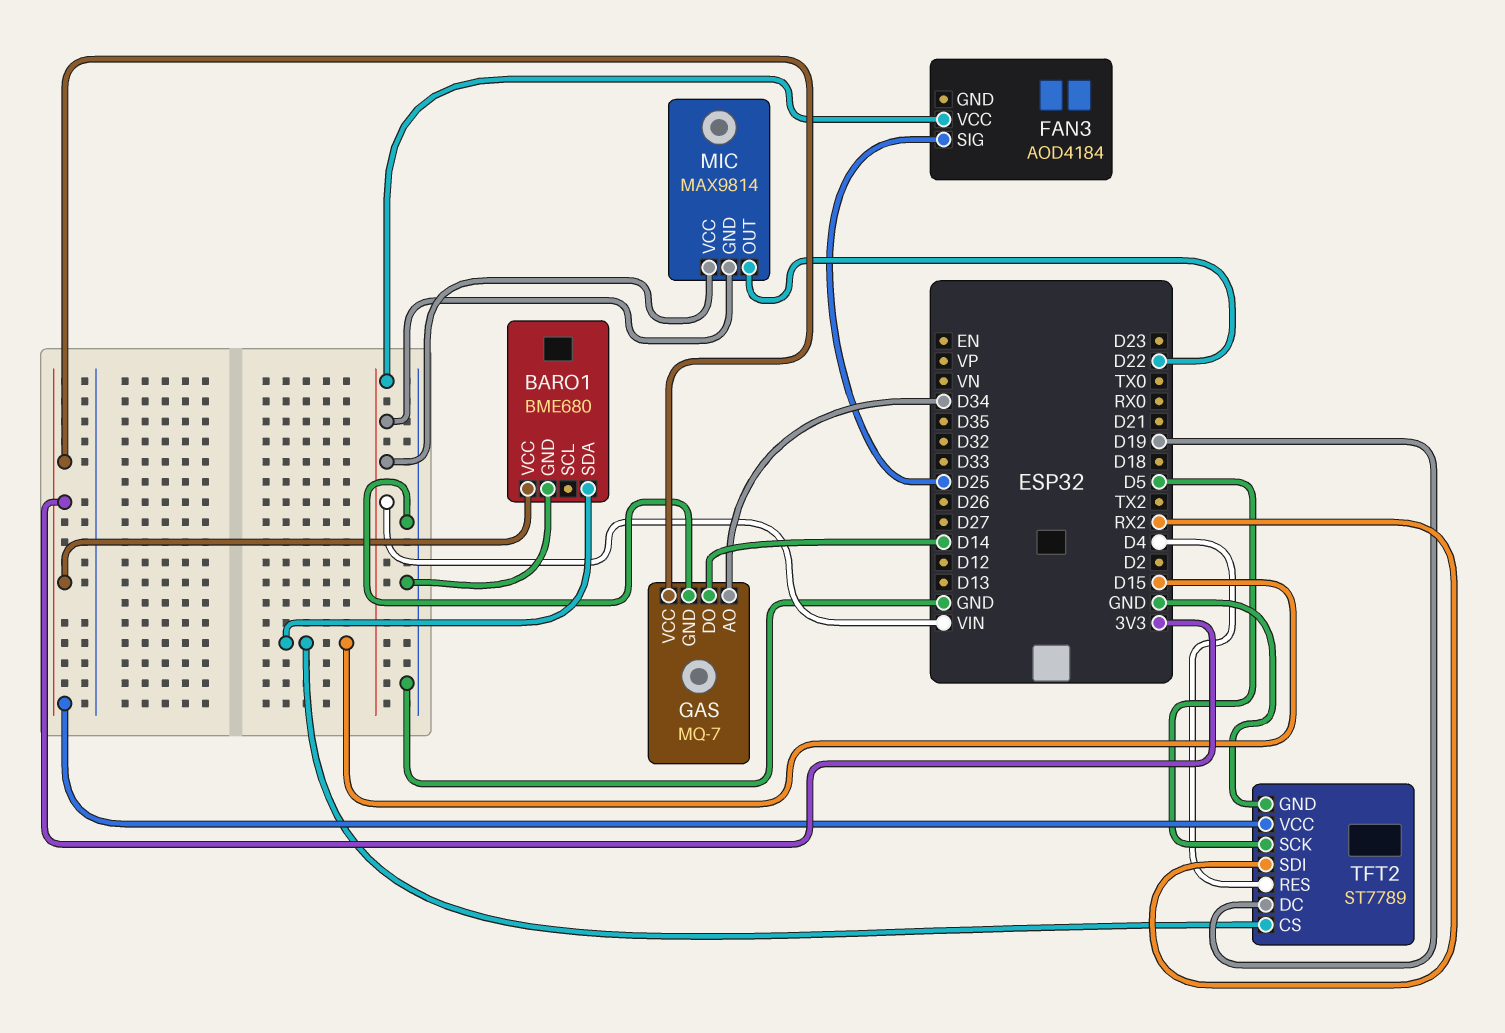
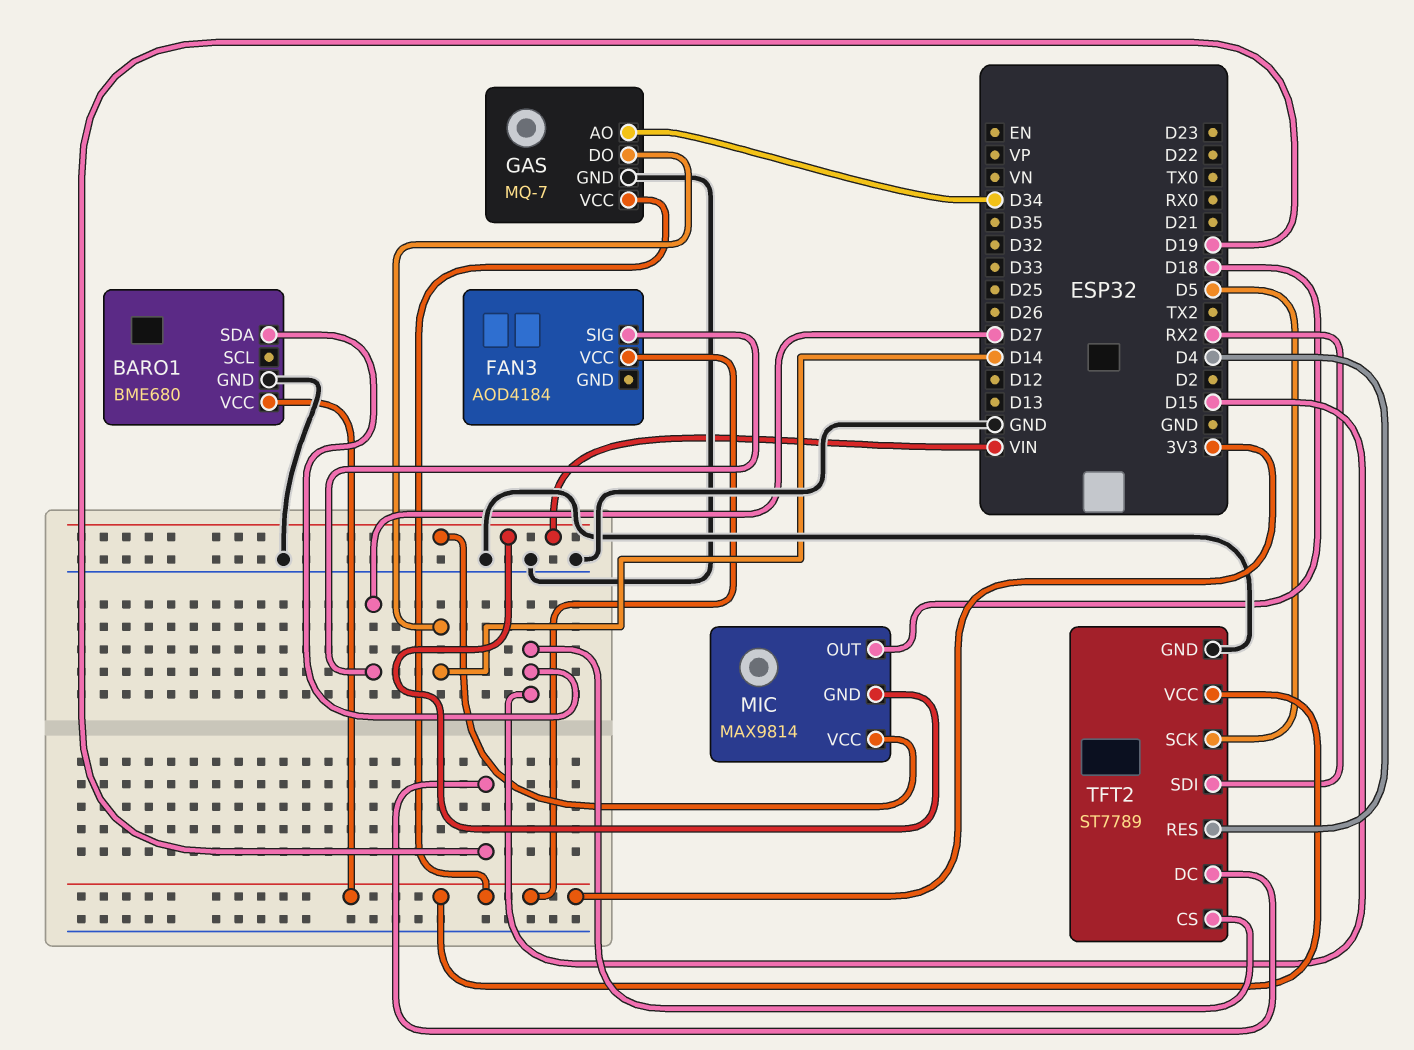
FAN3 pin SIG: D25 -> D27
FAN3 pin VCC: VIN -> 3V3
MIC pin OUT: D22 -> D18

